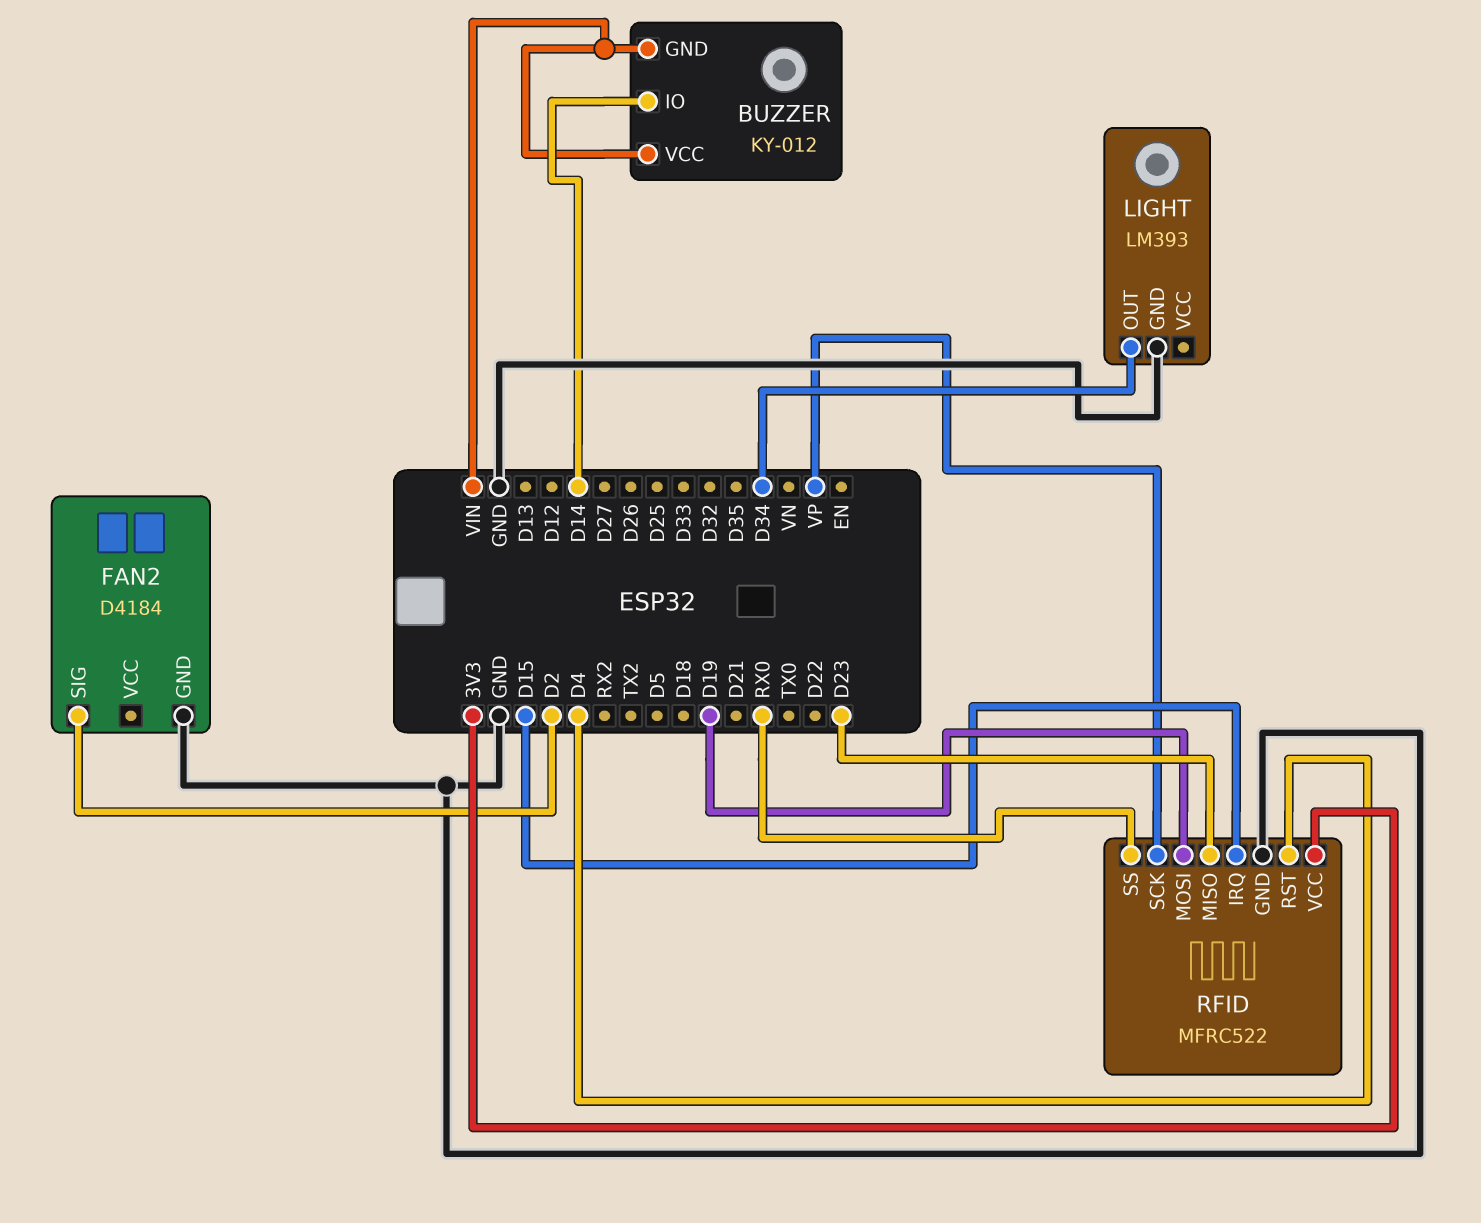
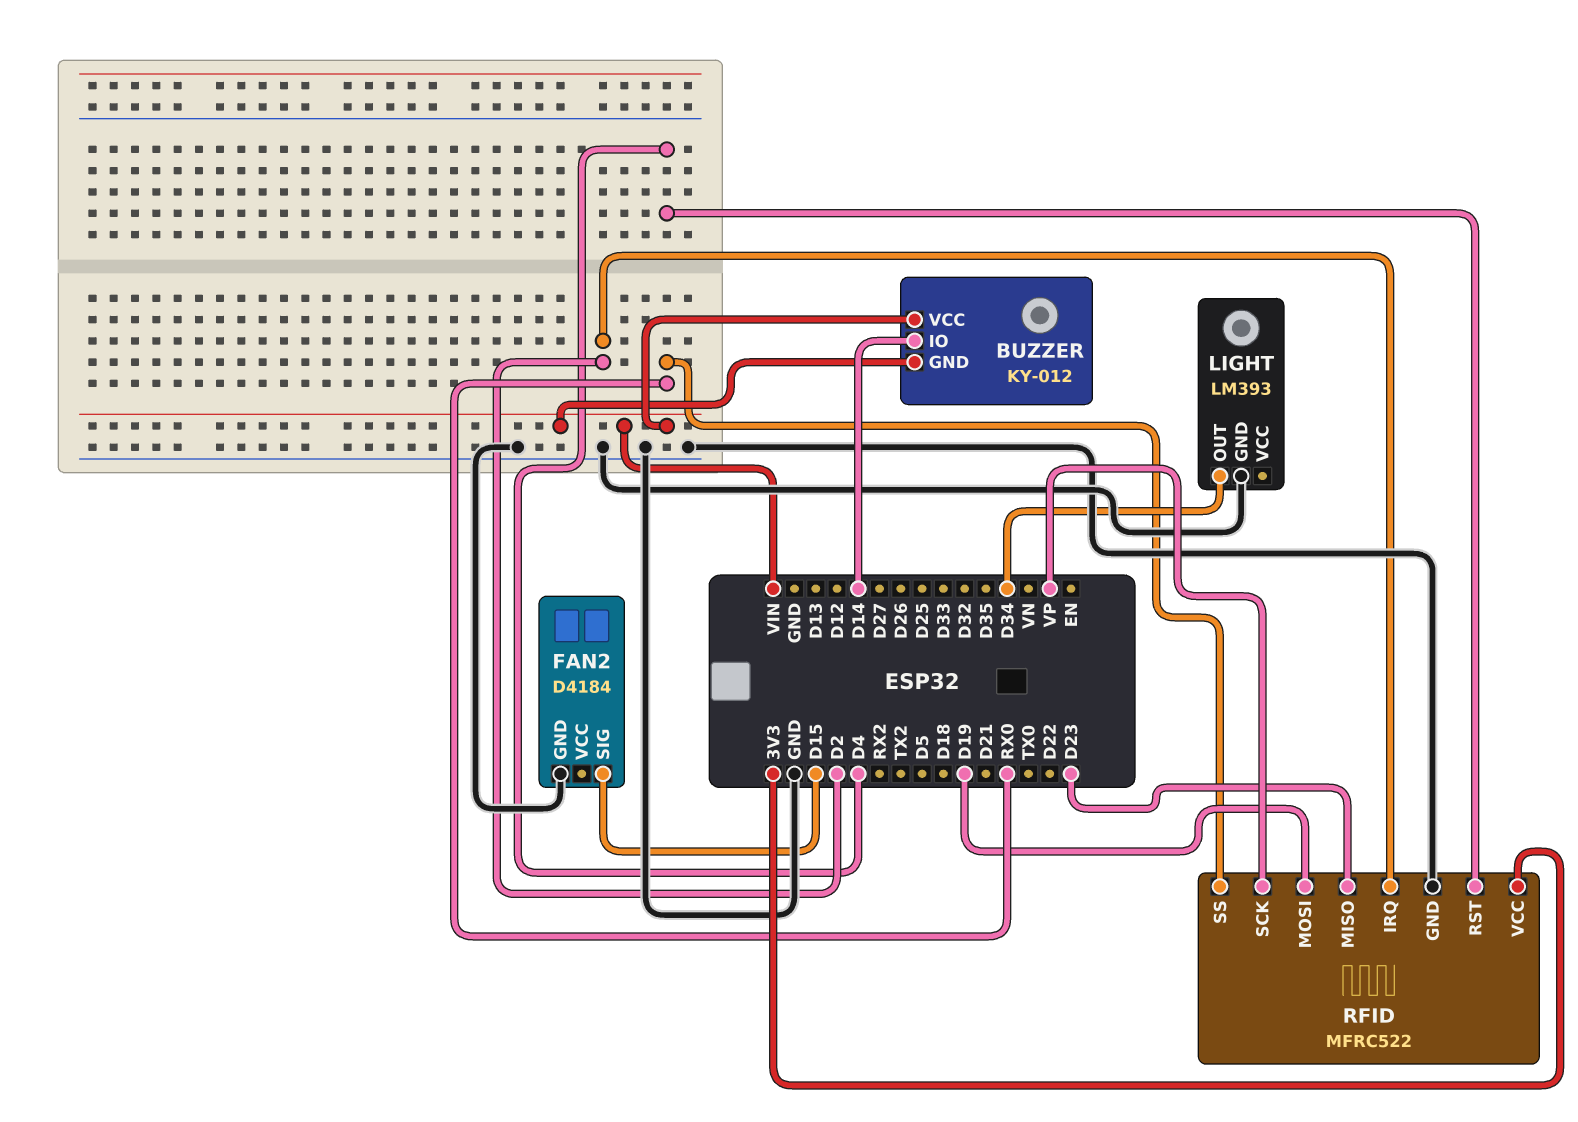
FAN2 pin SIG: D2 -> D15
RFID pin IRQ: D15 -> D2

